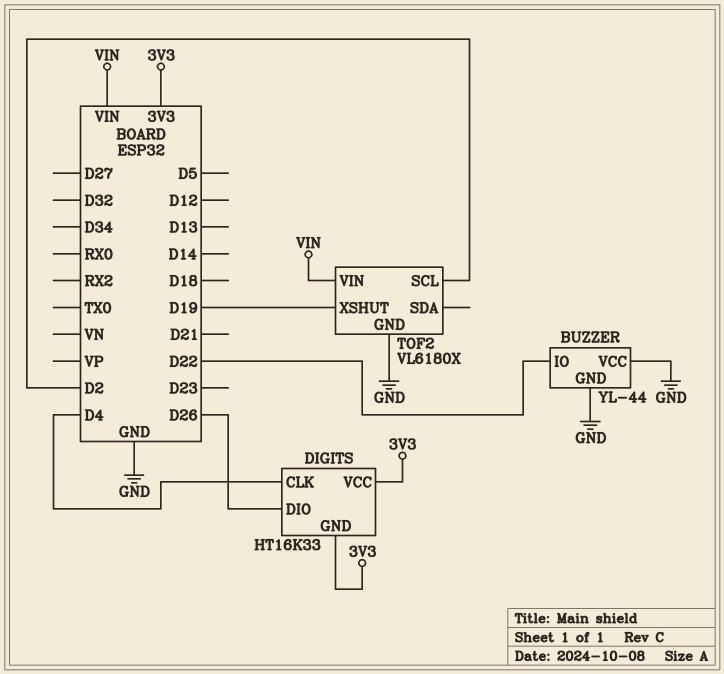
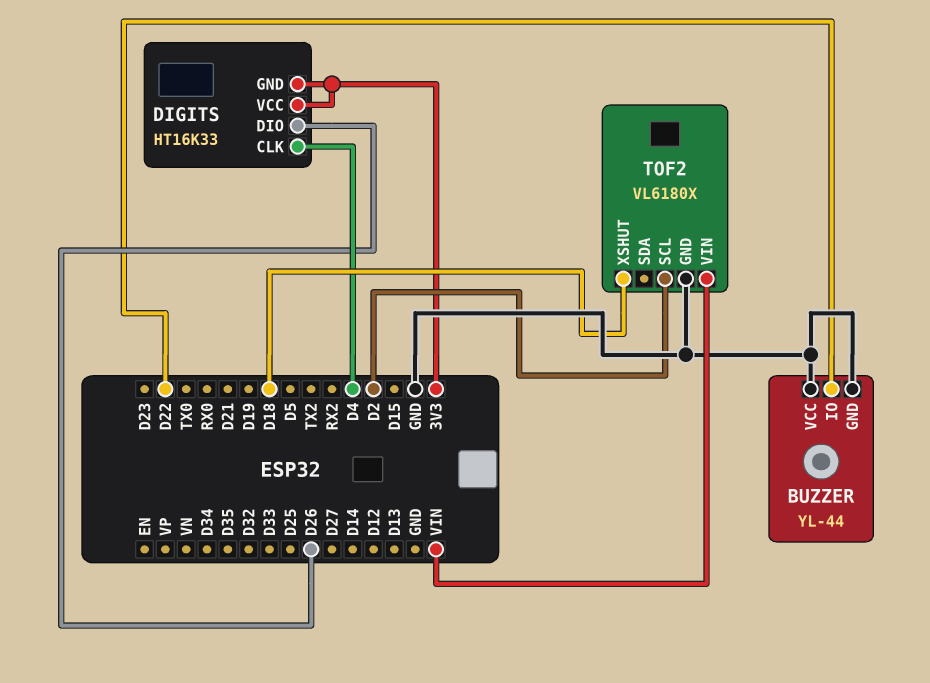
TOF2 pin XSHUT: D19 -> D18

